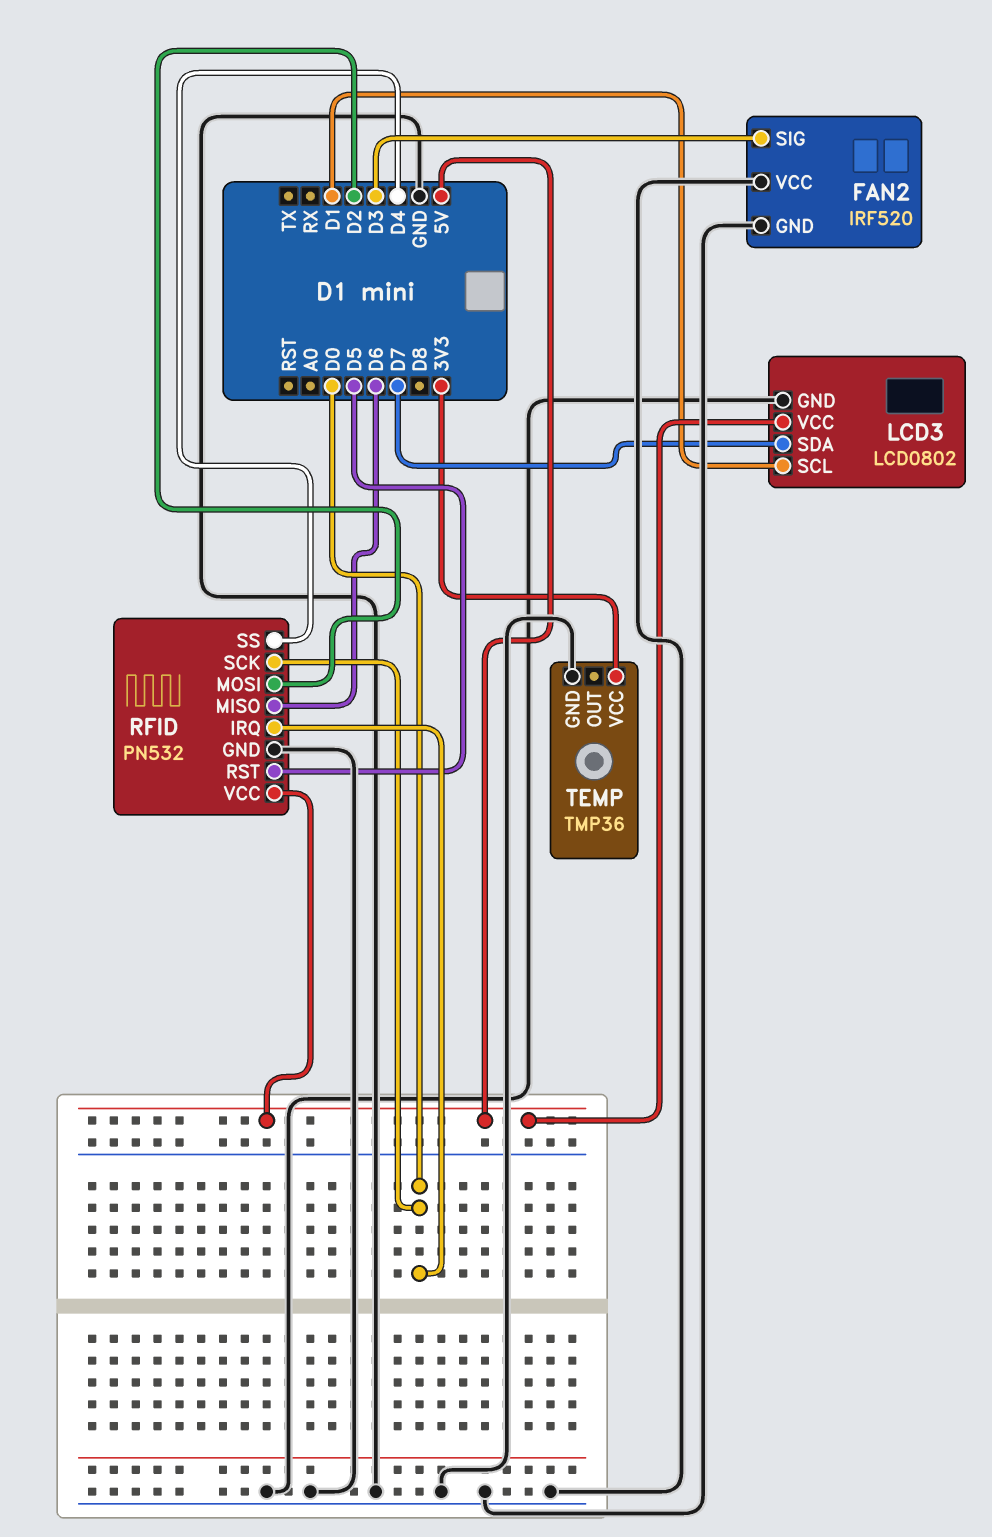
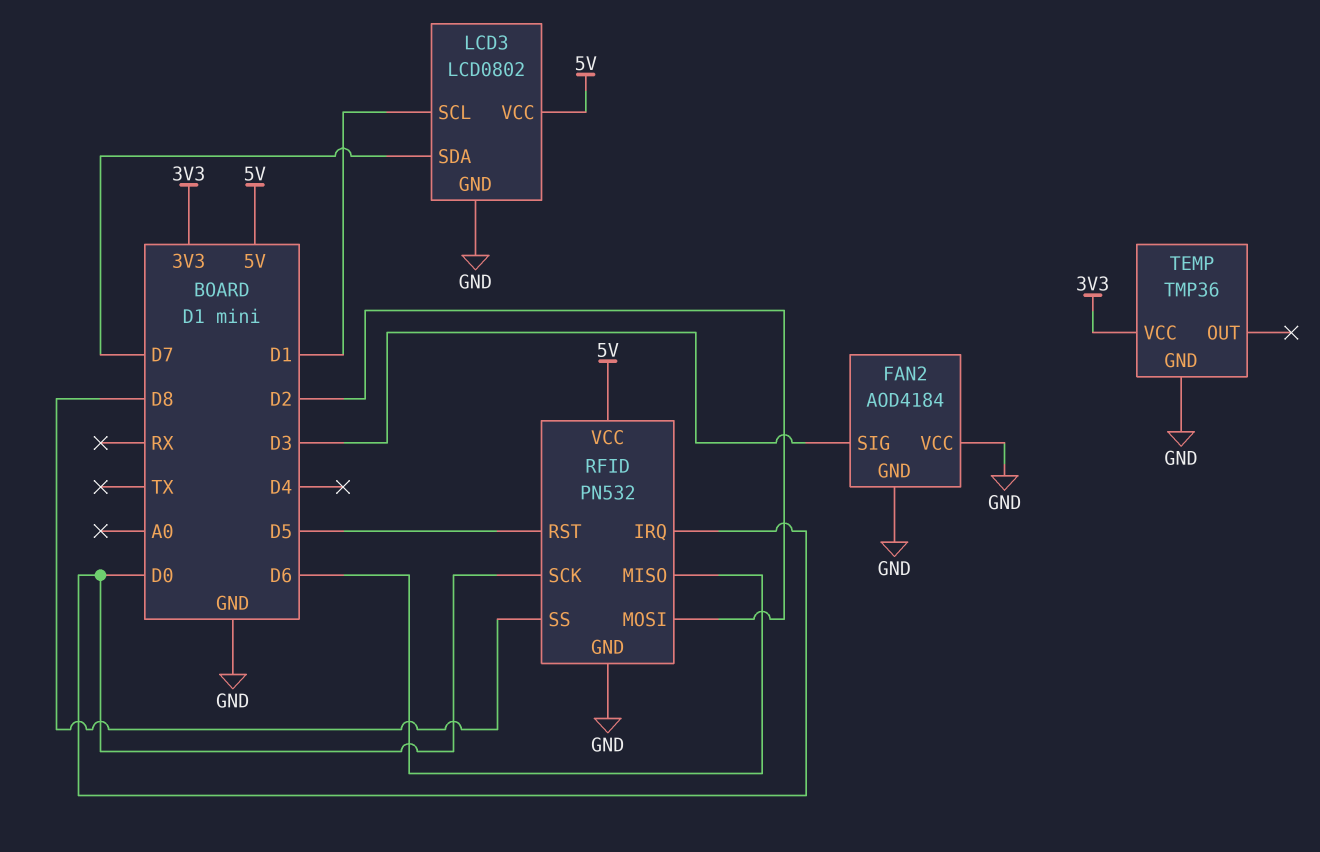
FAN2: IRF520 -> AOD4184
RFID pin SS: D4 -> D8

